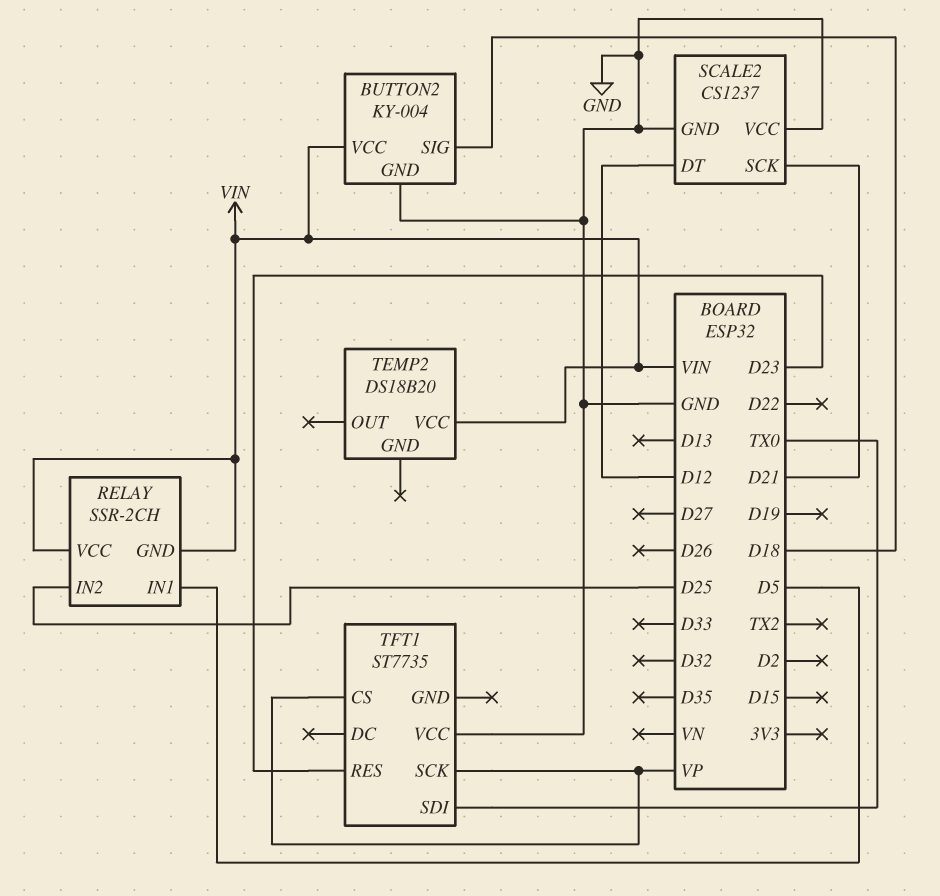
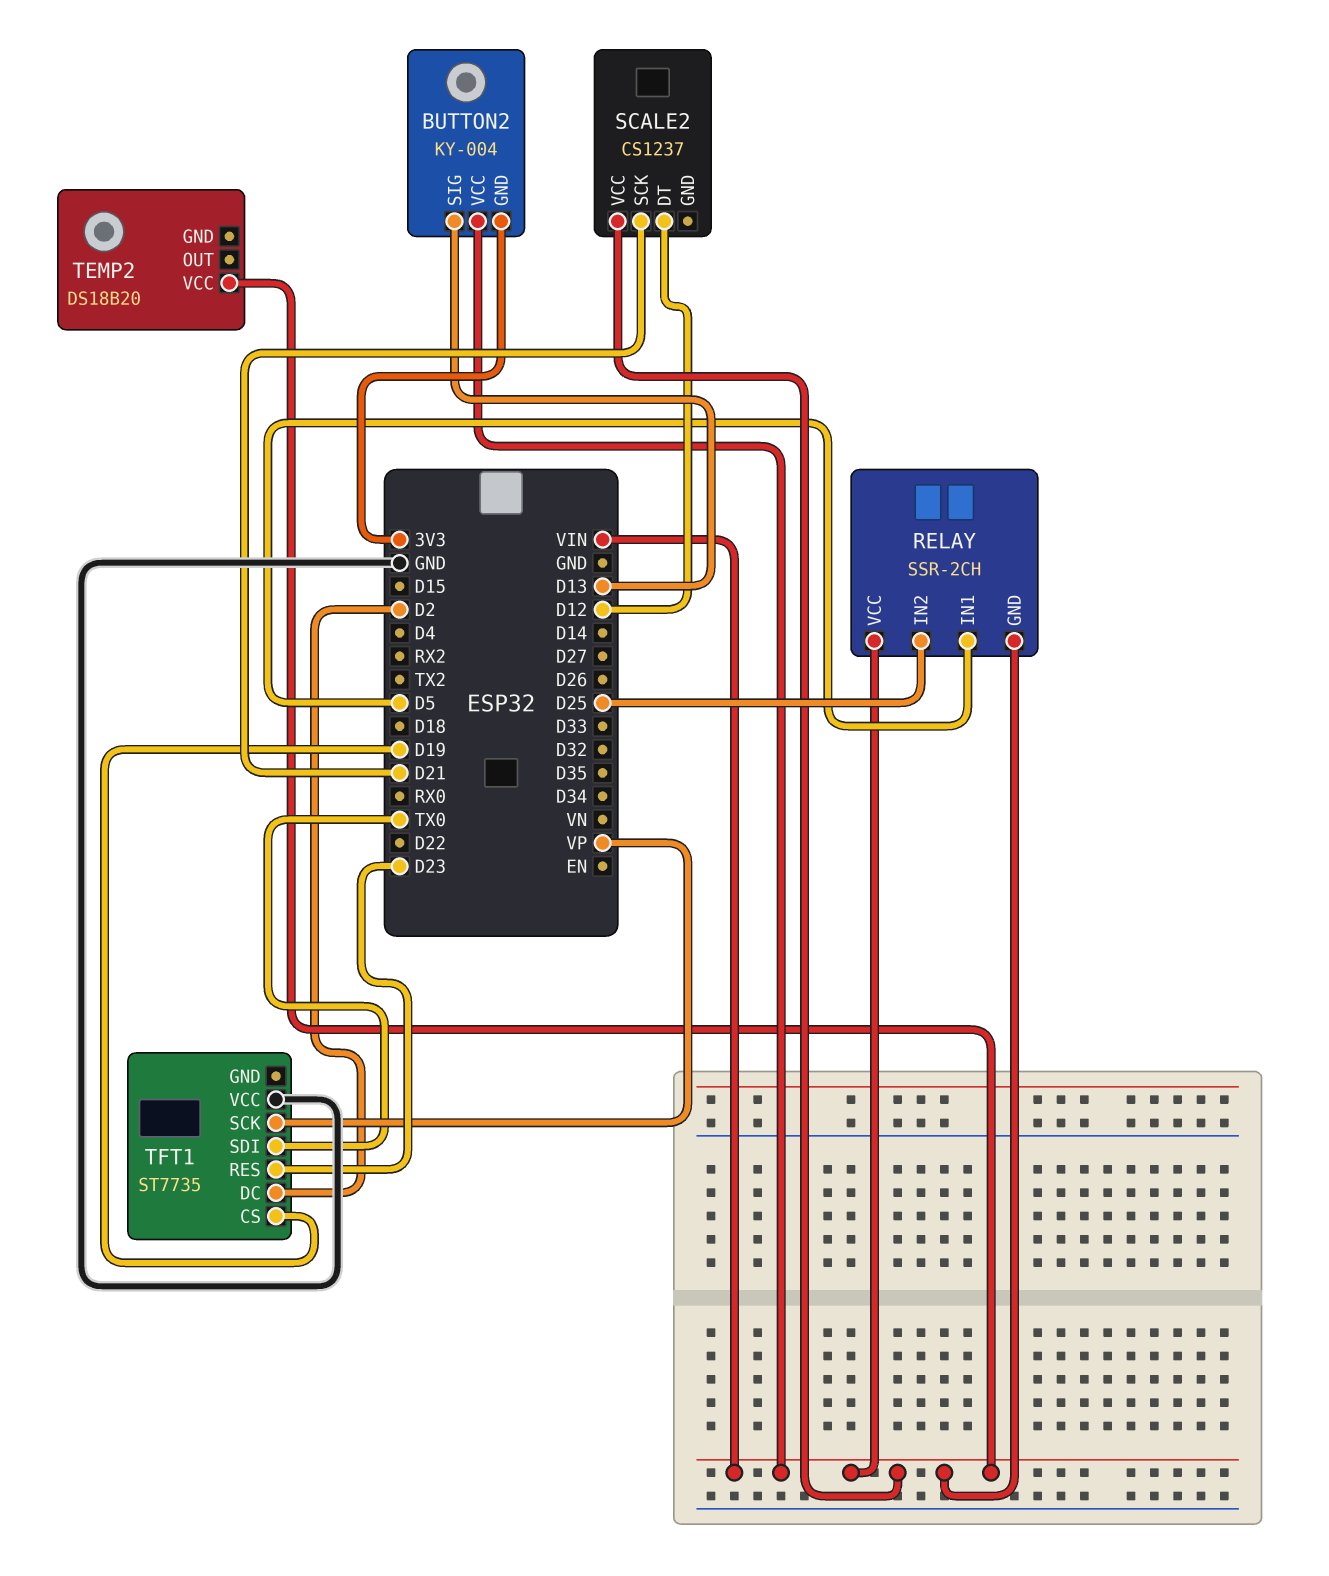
BUTTON2 pin GND: GND -> 3V3
BUTTON2 pin SIG: D18 -> D13
SCALE2 pin GND: GND -> none
SCALE2 pin VCC: GND -> VIN
TFT1 pin CS: VP -> D19
TFT1 pin DC: none -> D2

